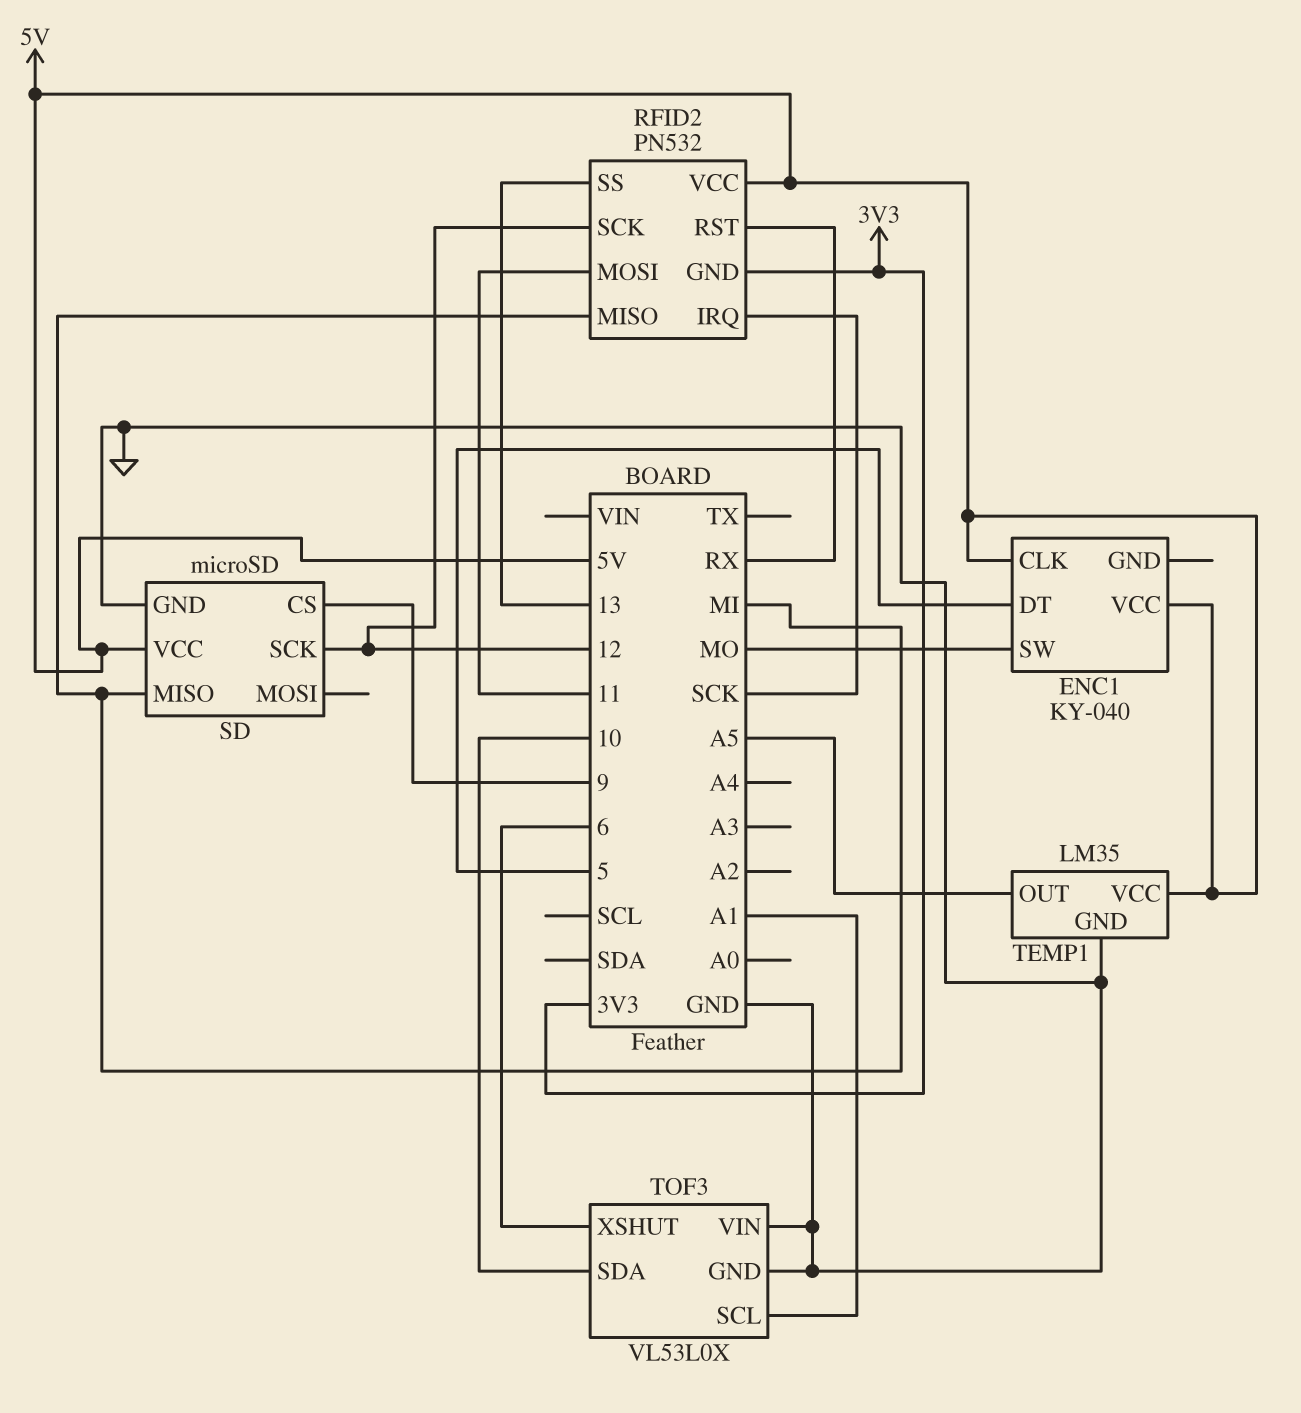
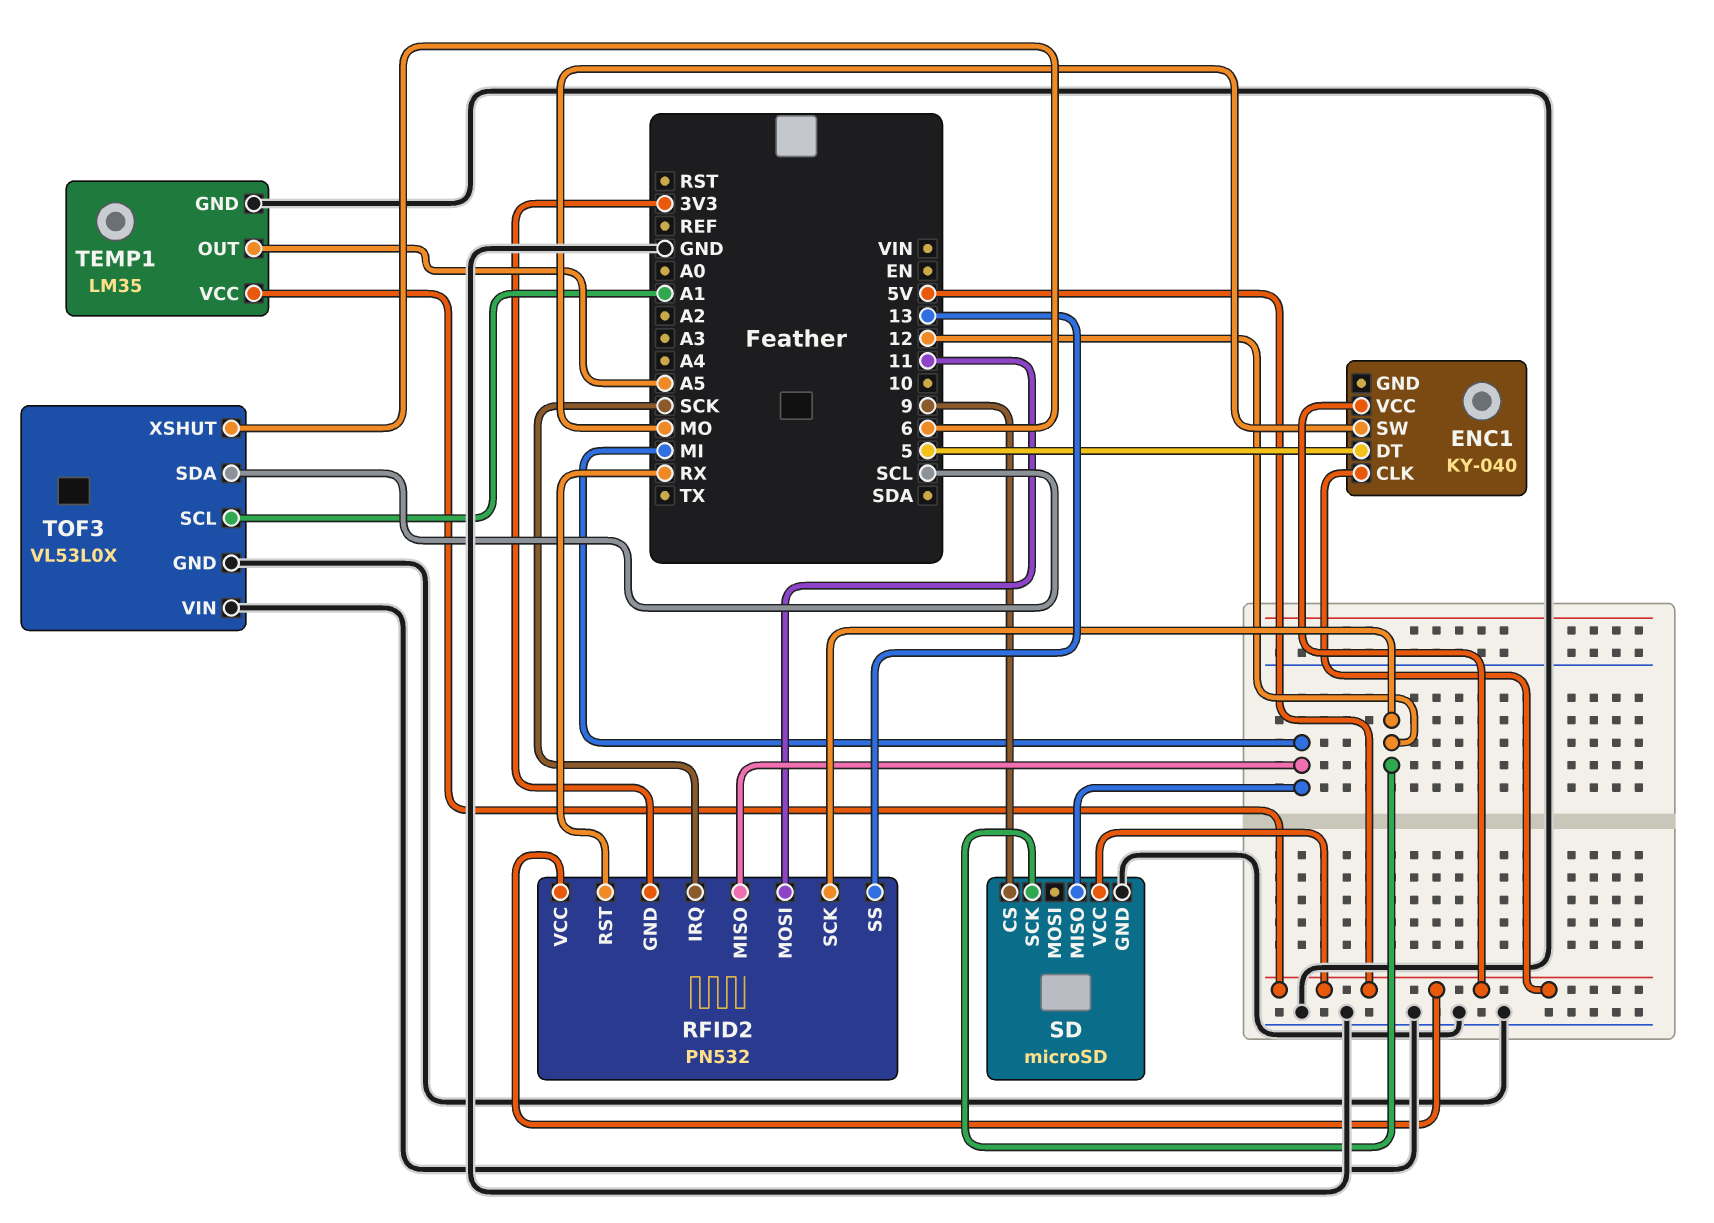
TOF3 pin SDA: 10 -> SCL

